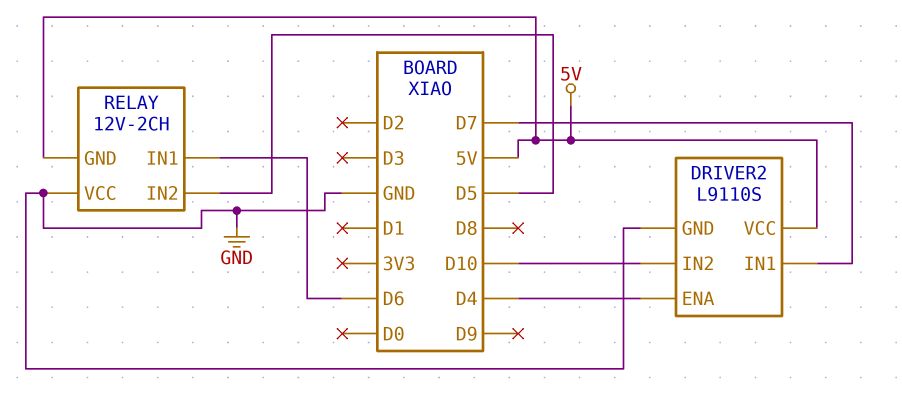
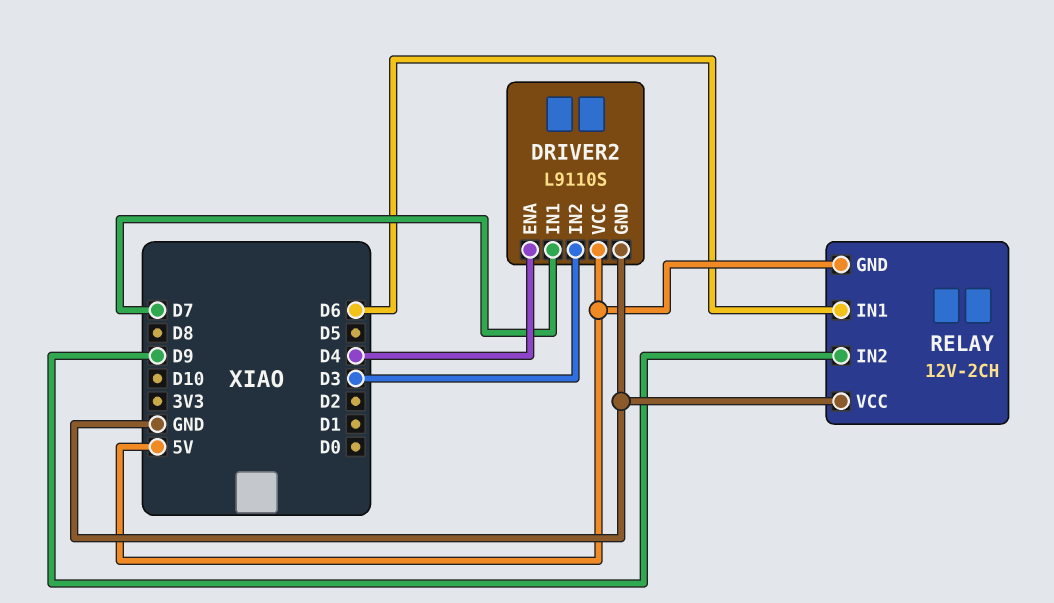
DRIVER2 pin IN2: D10 -> D3
RELAY pin IN2: D5 -> D9

